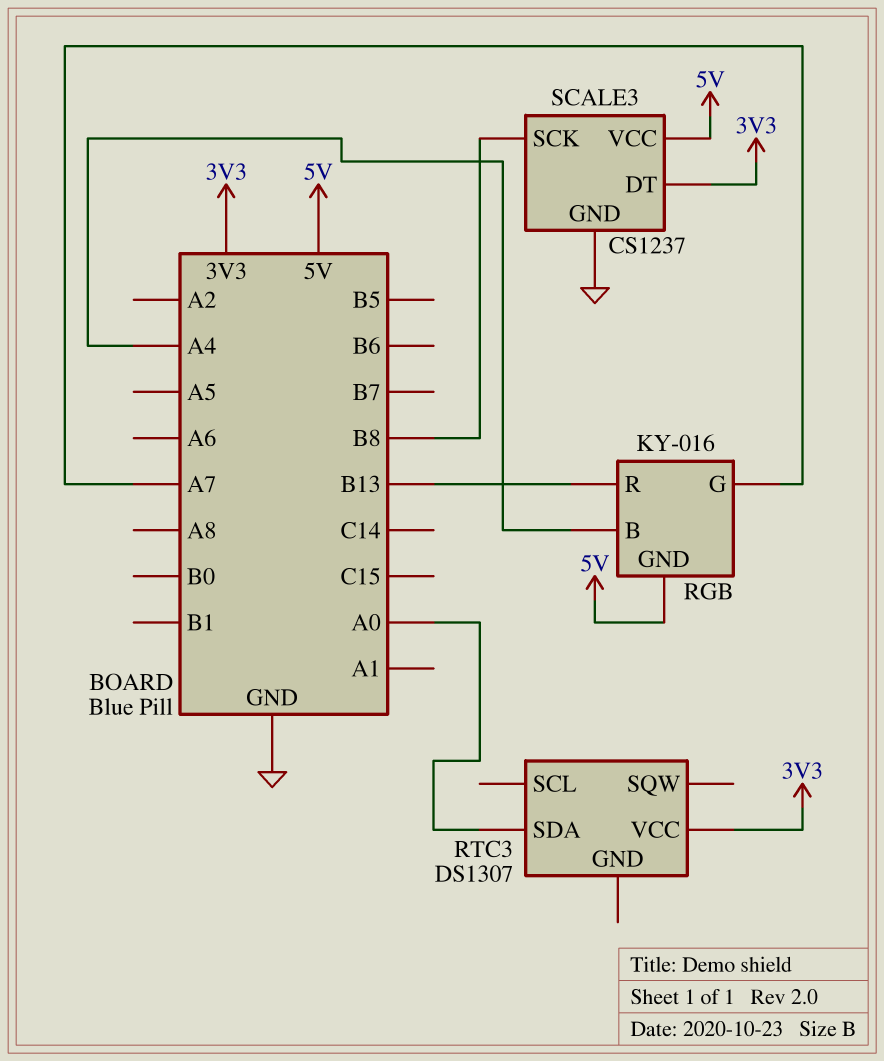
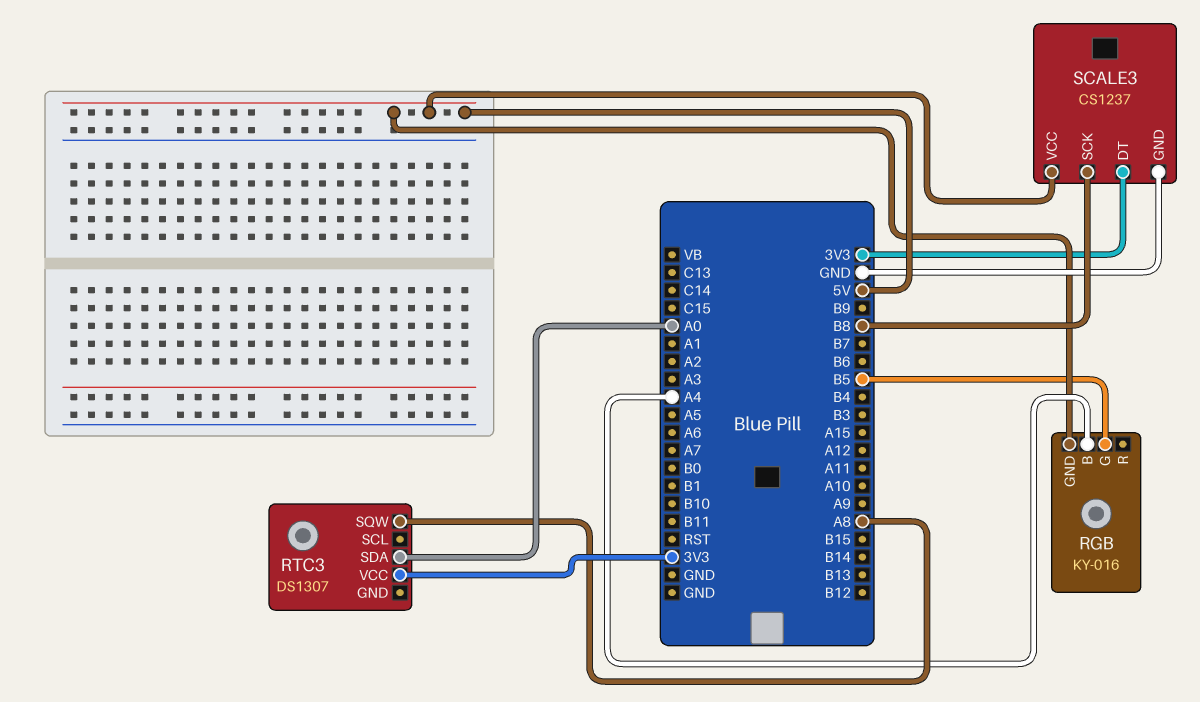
RGB pin G: A7 -> B5
RGB pin R: B13 -> none
RTC3 pin SQW: none -> A8

